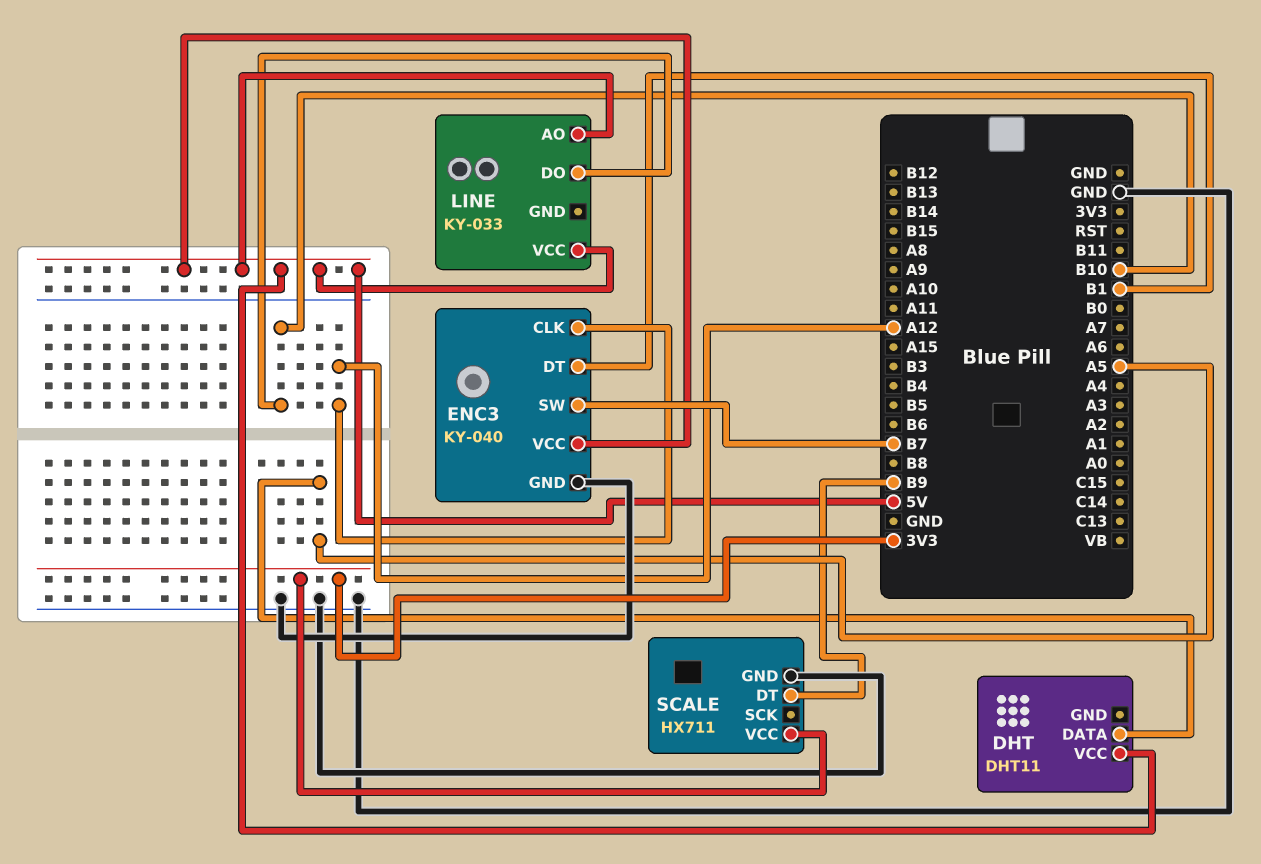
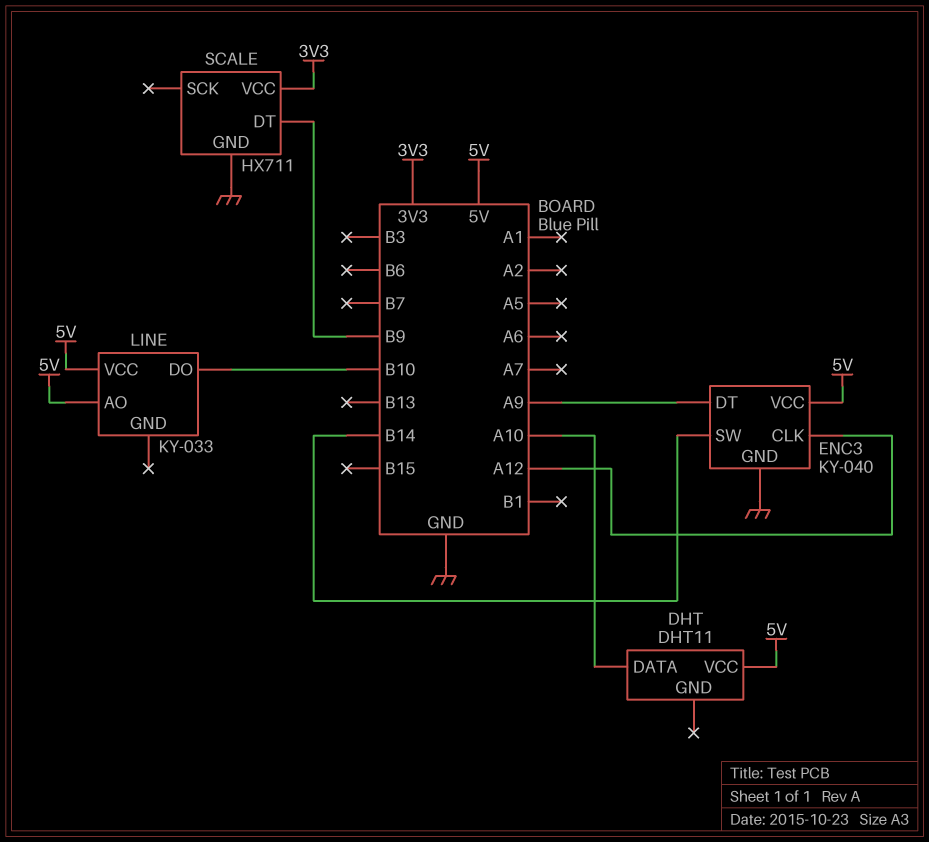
DHT pin DATA: A5 -> A10
ENC3 pin DT: B1 -> A9
ENC3 pin SW: B7 -> B14

